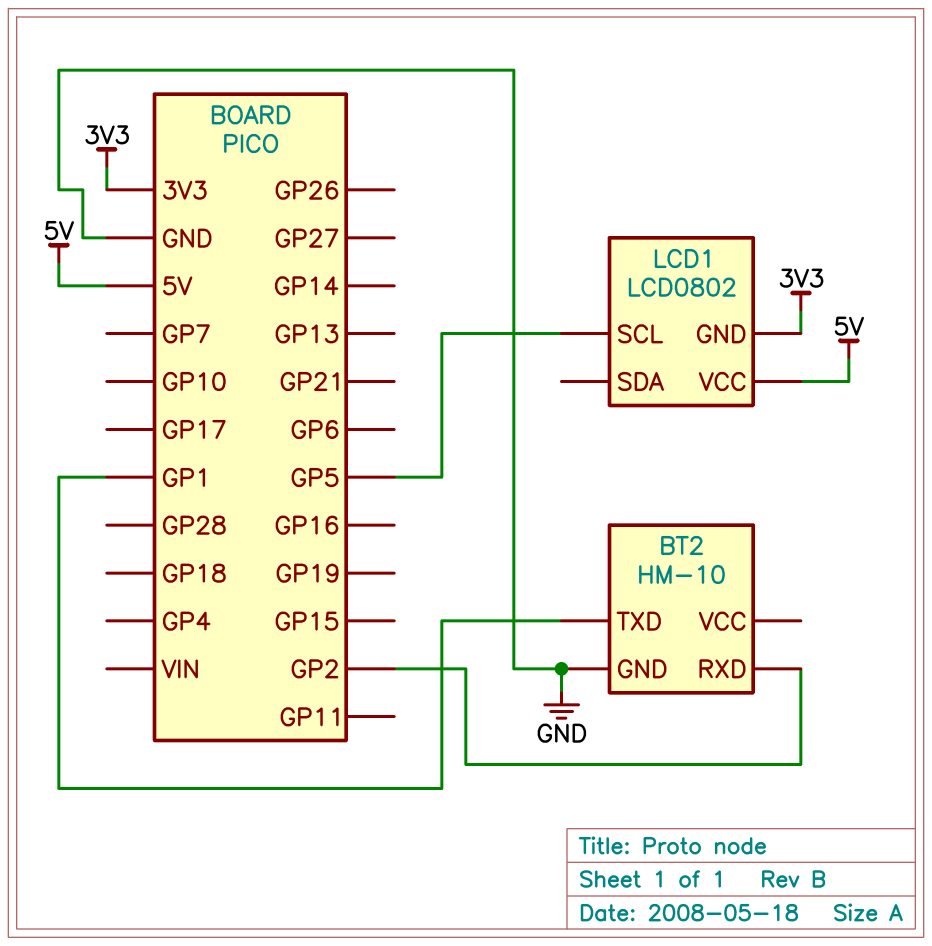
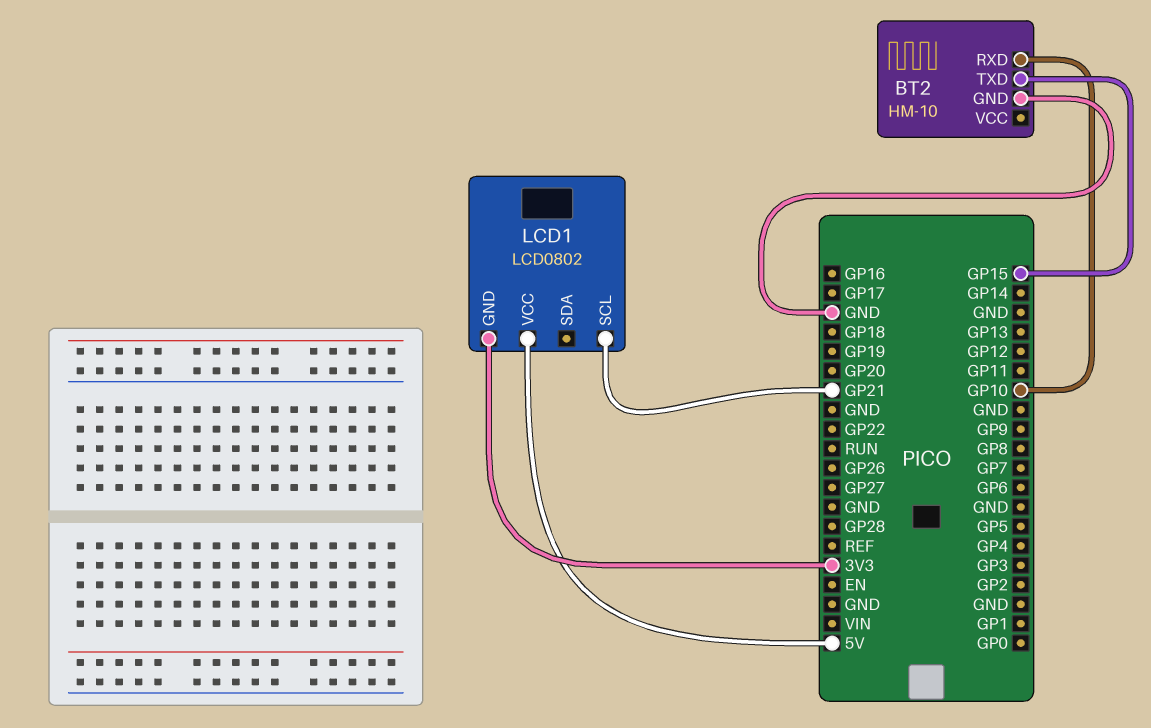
BT2 pin RXD: GP2 -> GP10
BT2 pin TXD: GP1 -> GP15
LCD1 pin SCL: GP5 -> GP21

